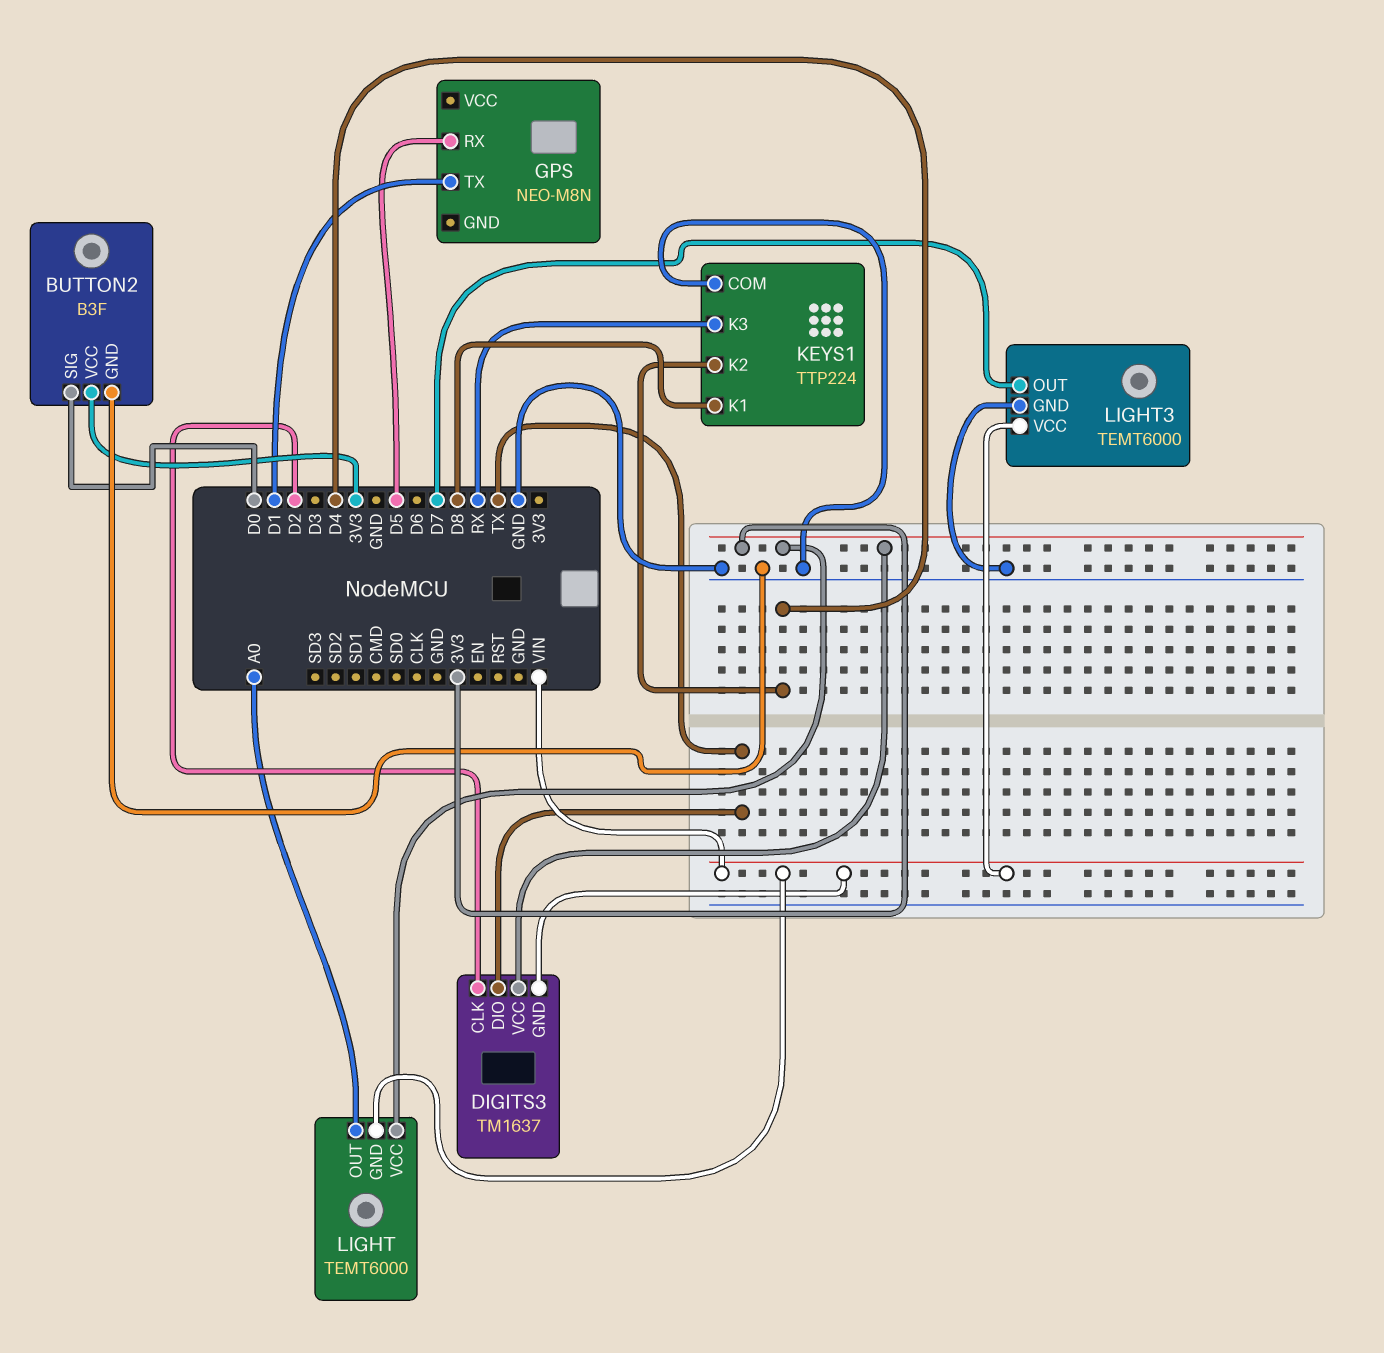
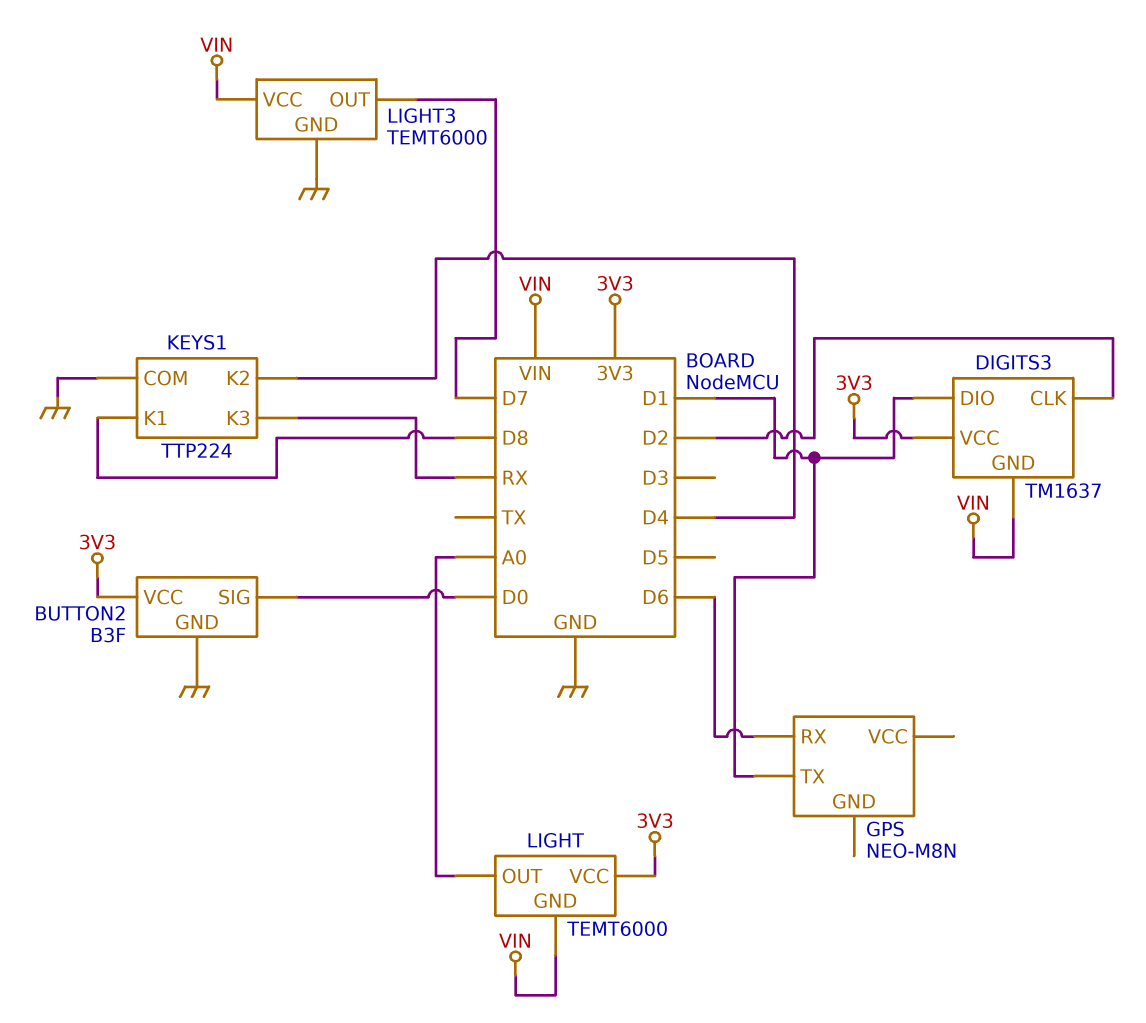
DIGITS3 pin DIO: TX -> D1
GPS pin RX: D5 -> D6

